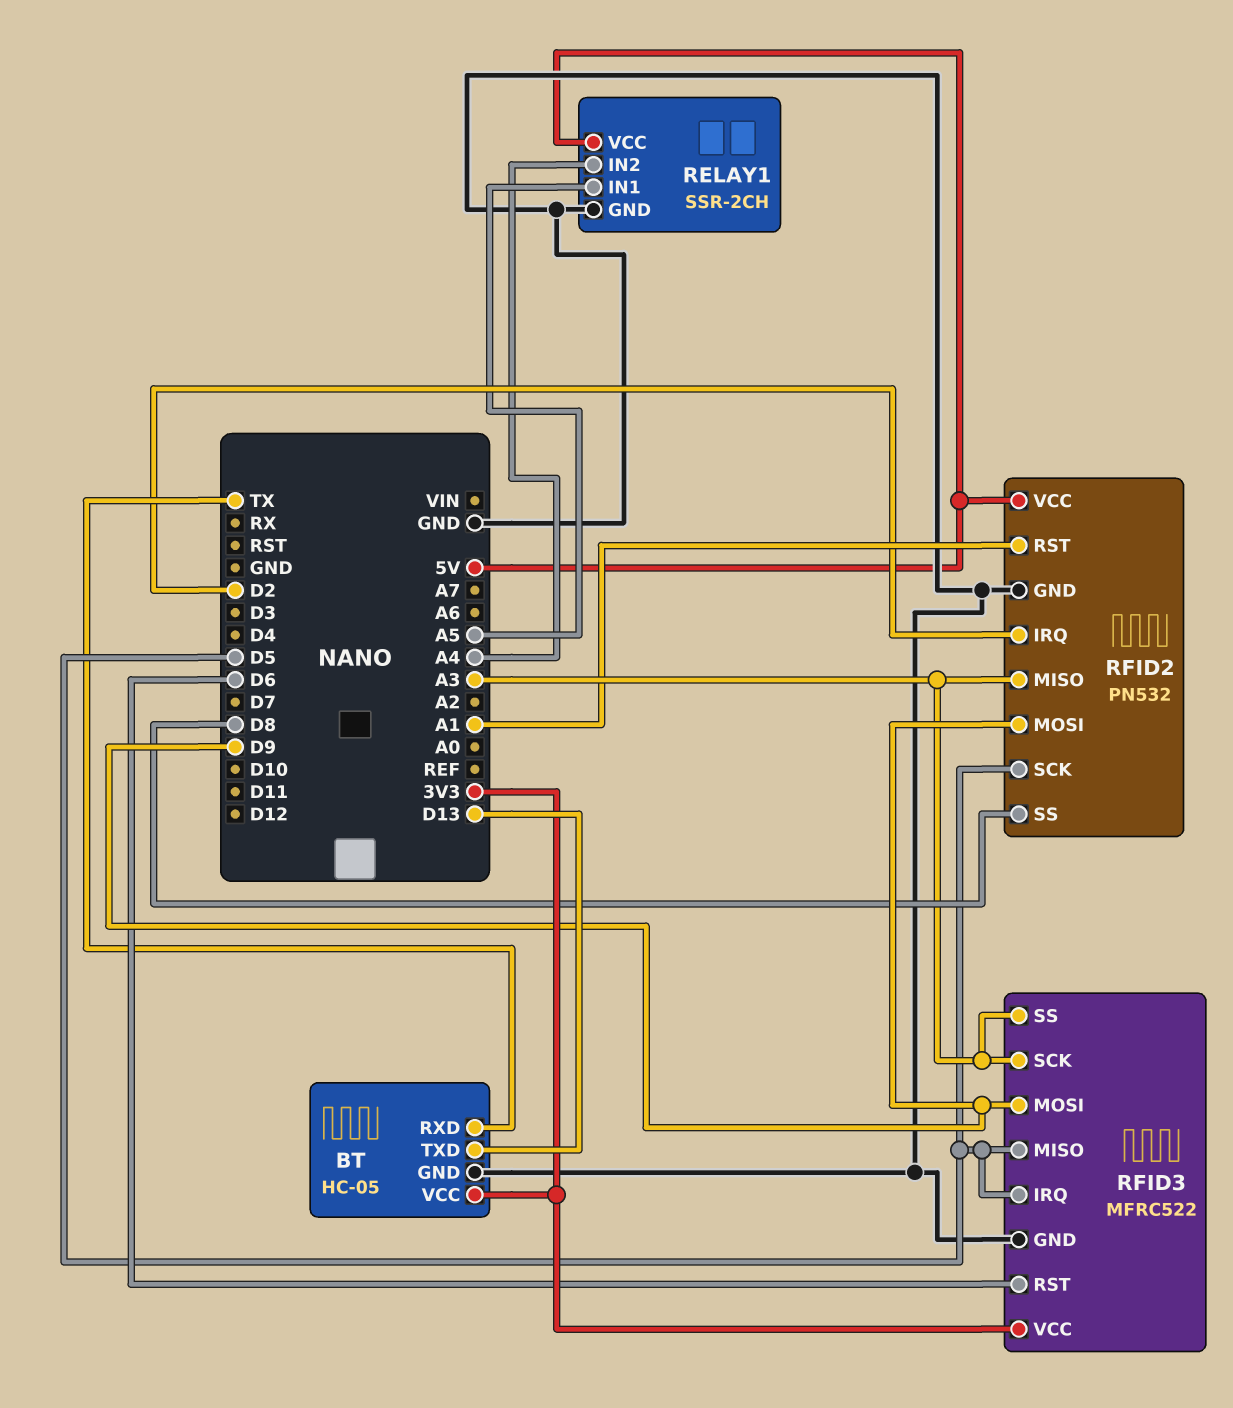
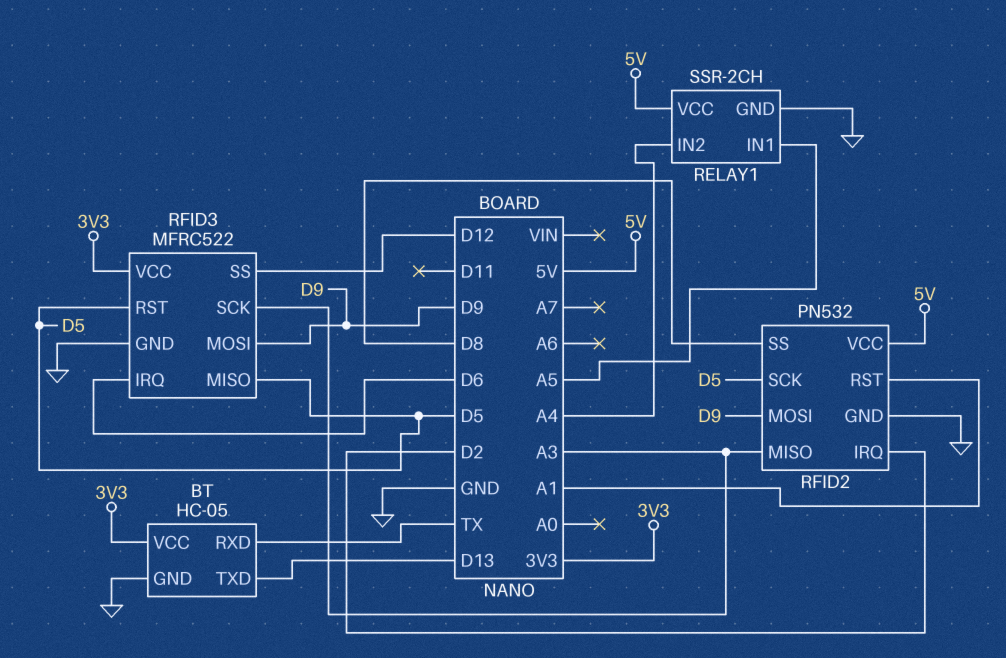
RFID3 pin IRQ: D5 -> D6
RFID3 pin RST: D6 -> D5
RFID3 pin SS: A3 -> D12

